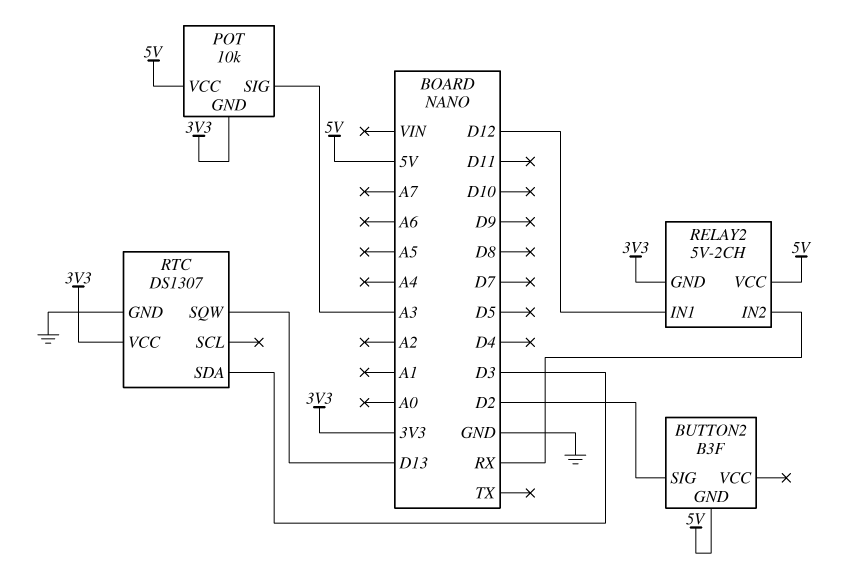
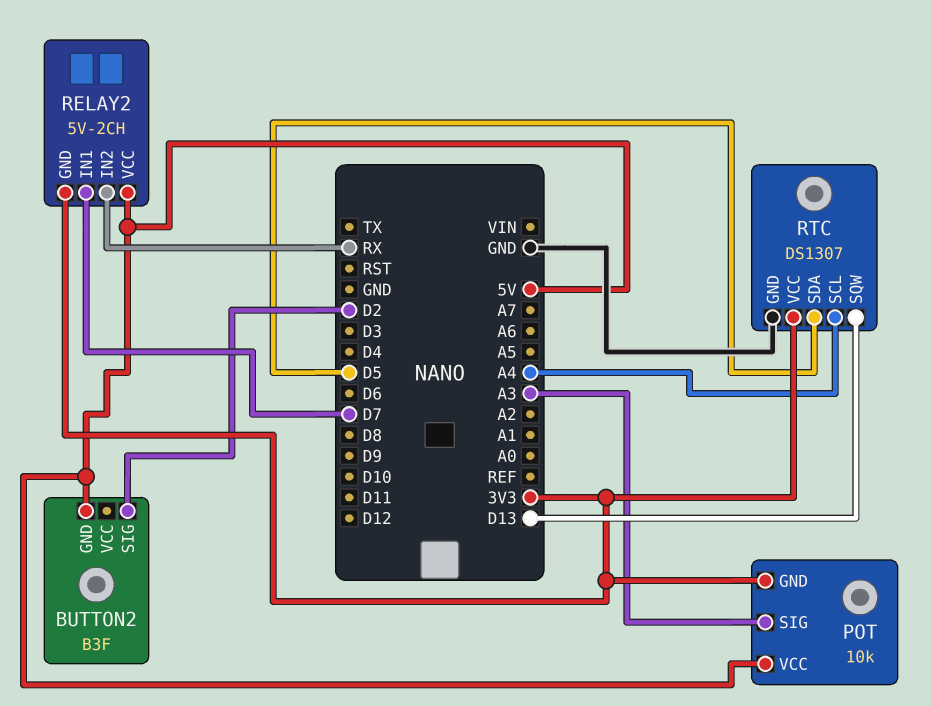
RELAY2 pin IN1: D12 -> D7
RTC pin SCL: none -> A4
RTC pin SDA: D3 -> D5

